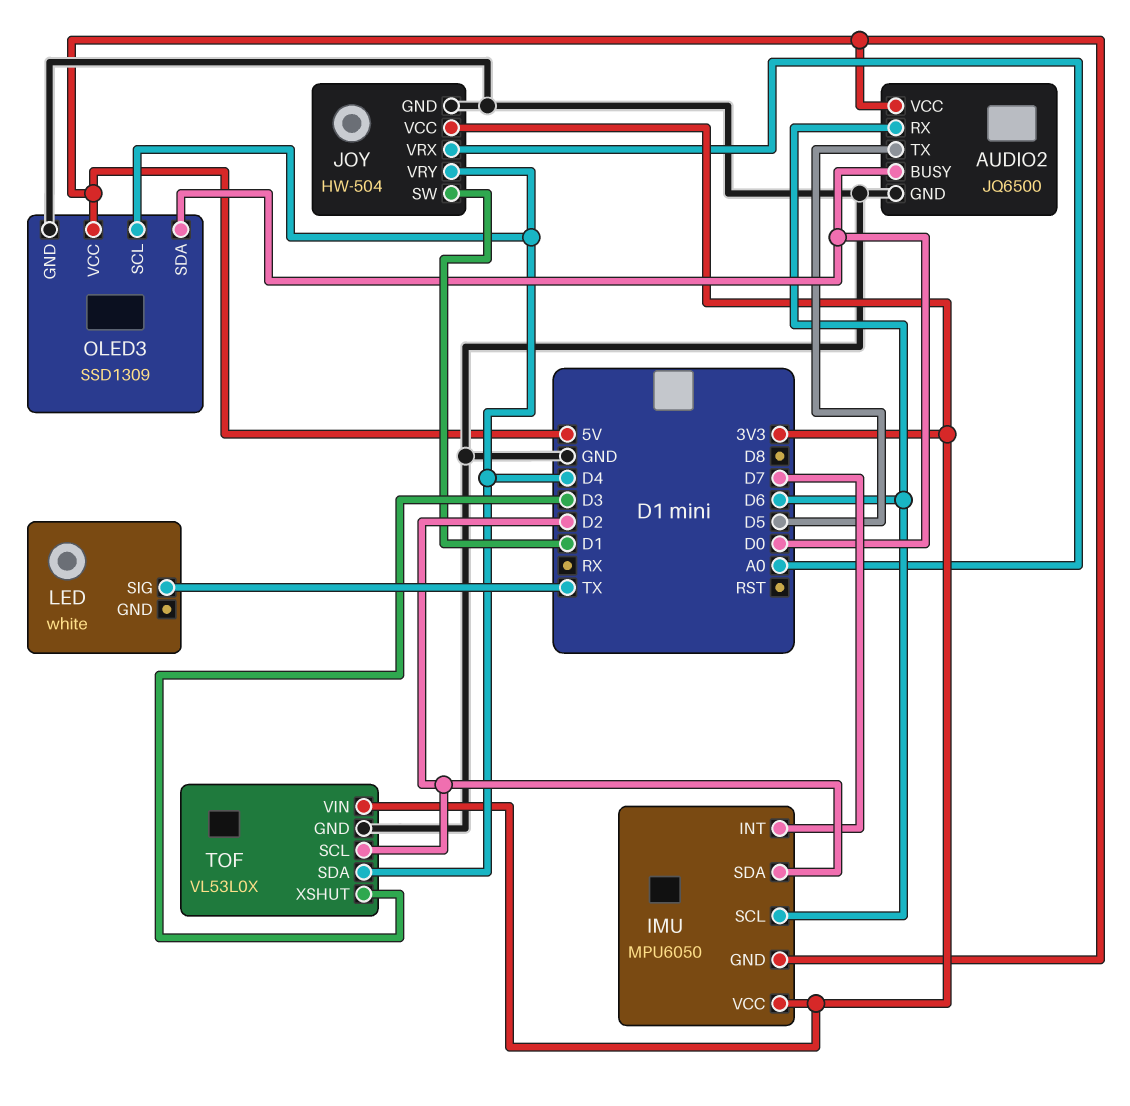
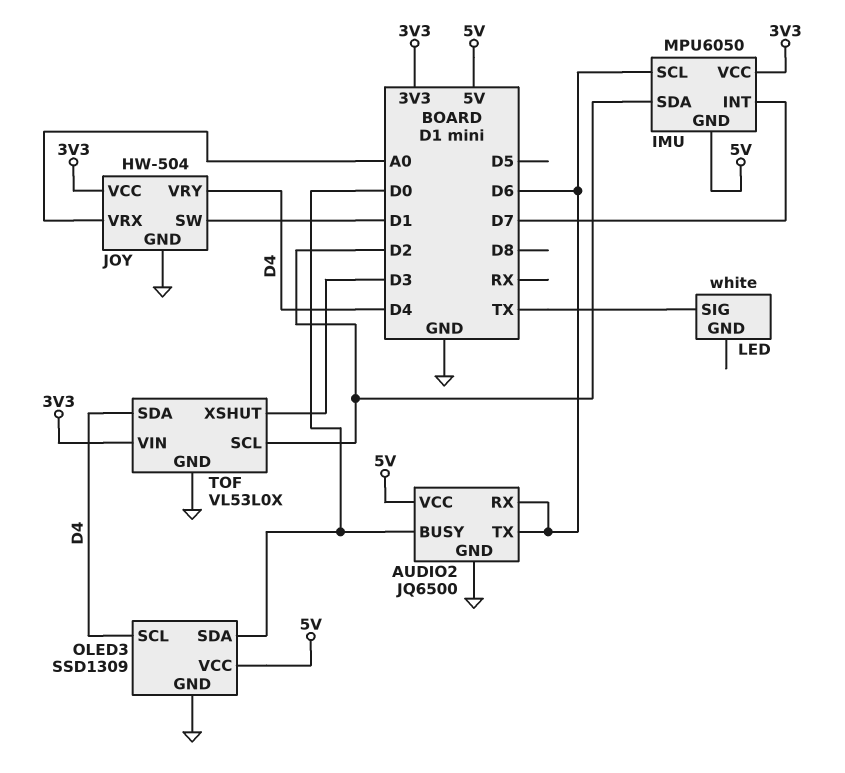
AUDIO2 pin TX: D5 -> D6

